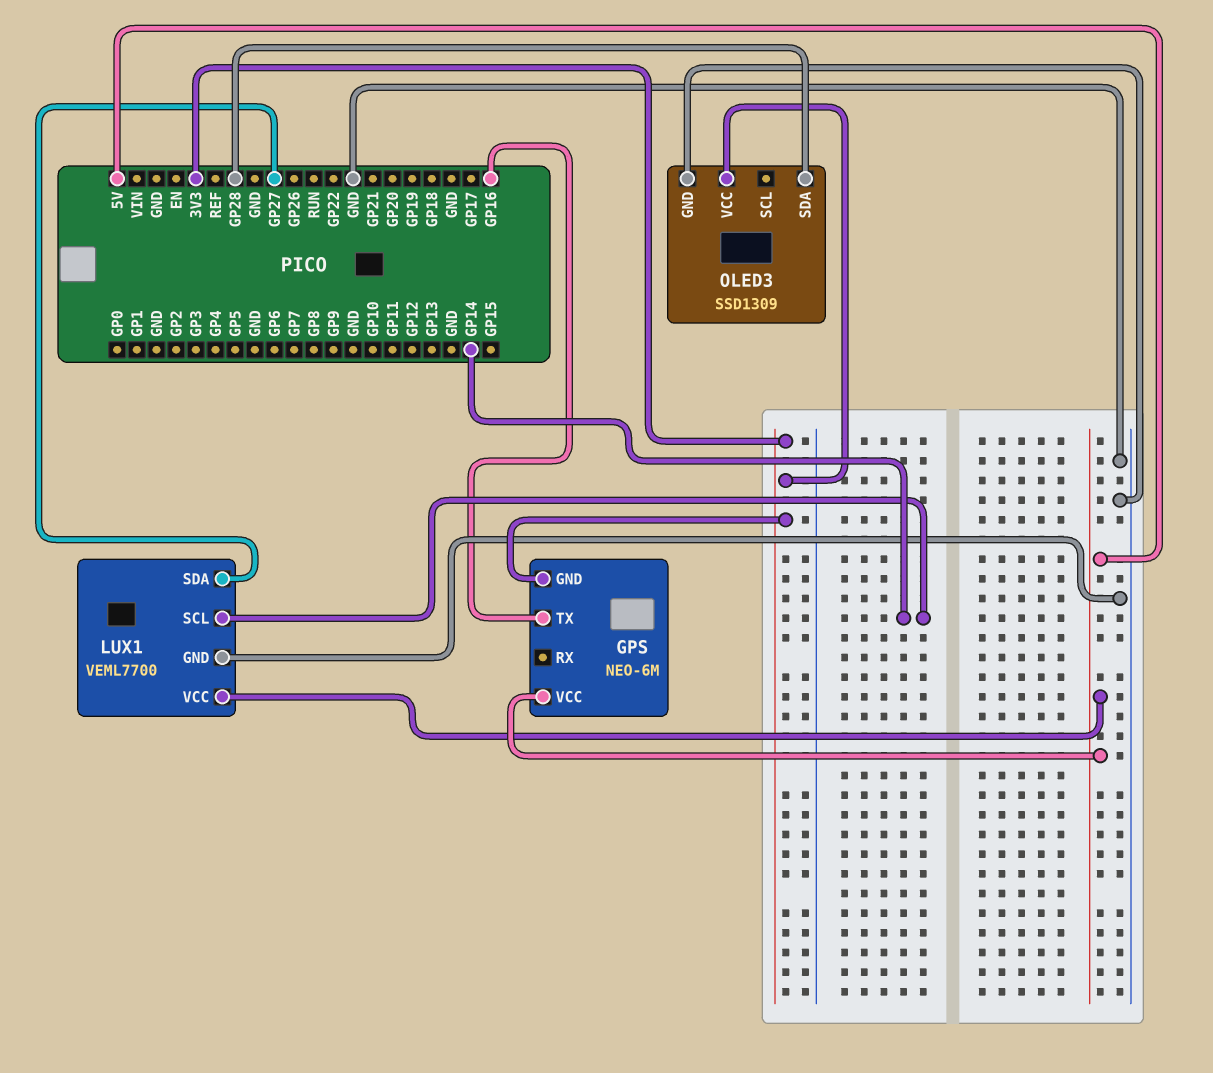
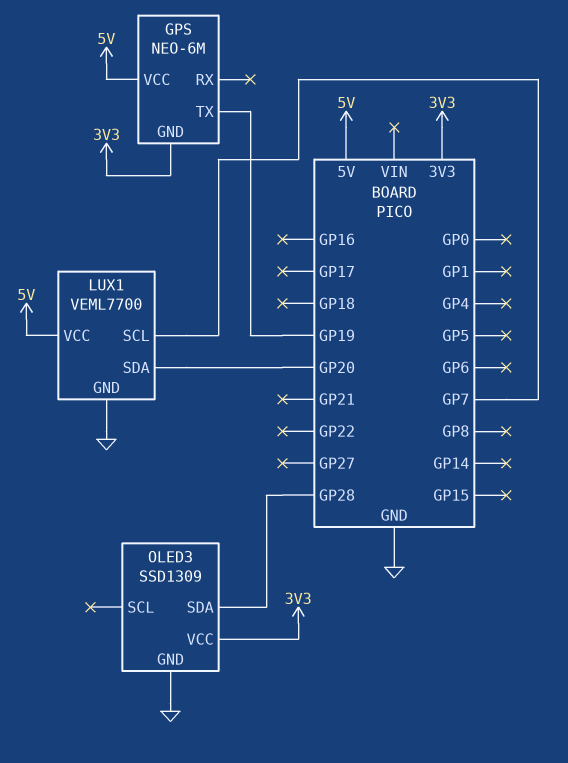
GPS pin TX: GP16 -> GP19
LUX1 pin SCL: GP14 -> GP7
LUX1 pin SDA: GP27 -> GP20

